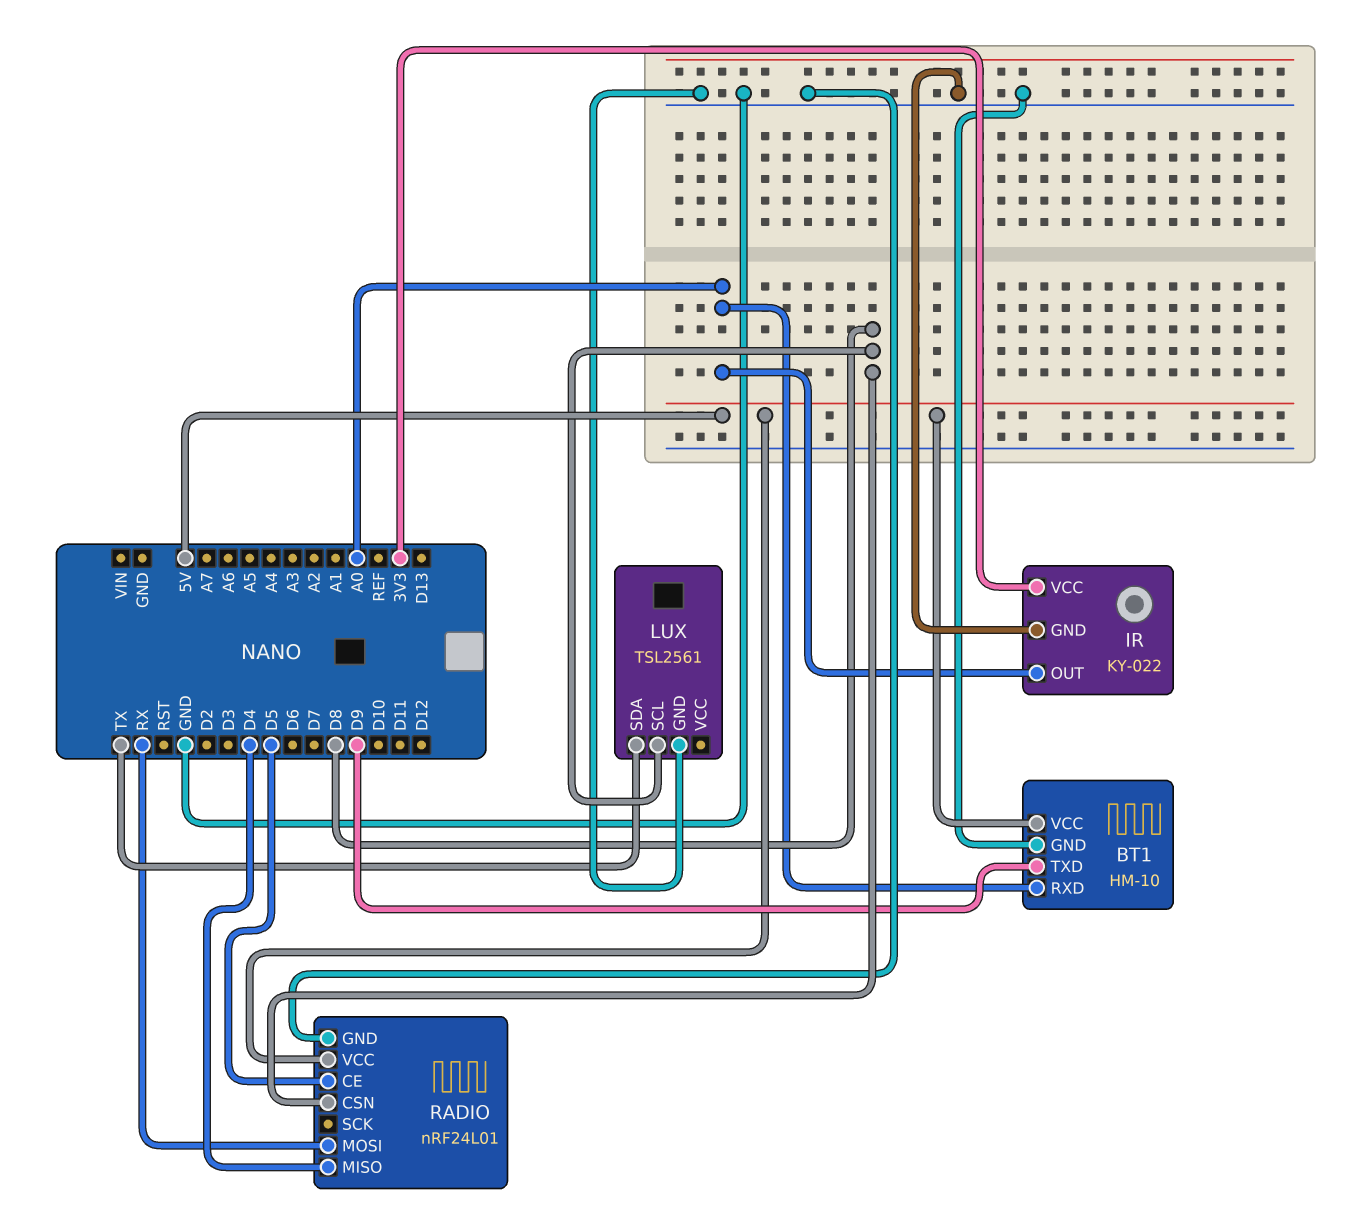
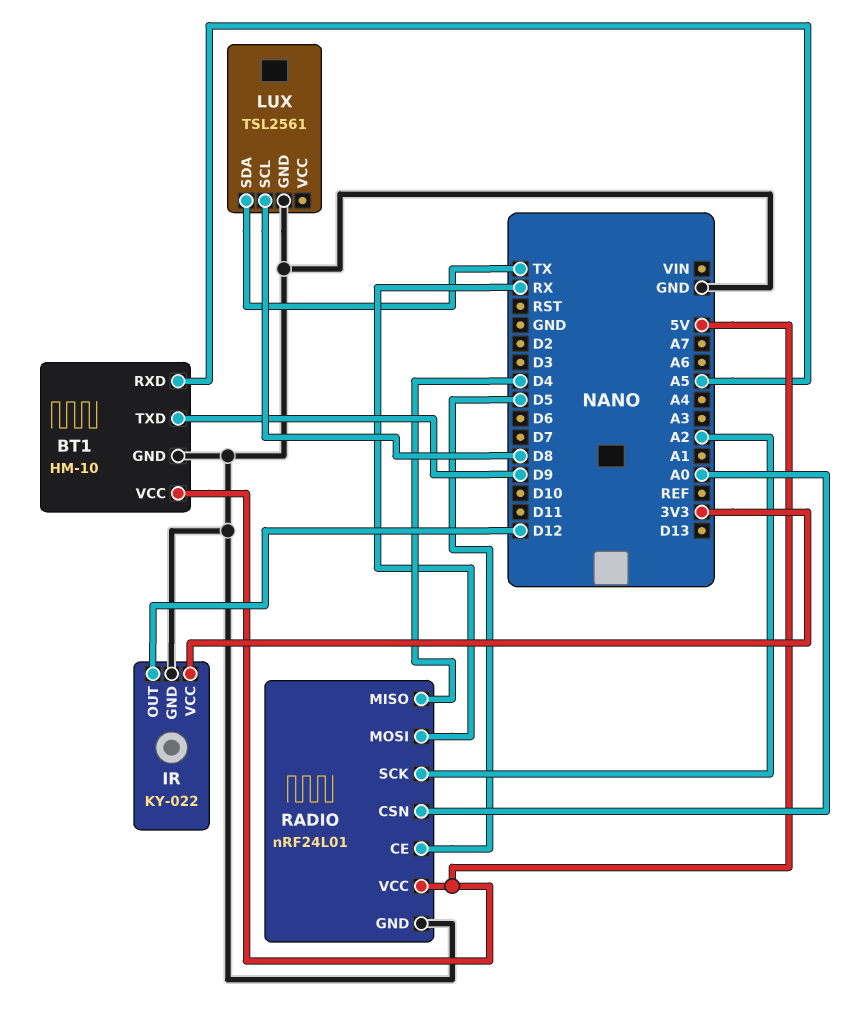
BT1 pin RXD: A0 -> A5
IR pin OUT: A0 -> D12
RADIO pin CSN: D8 -> A0
RADIO pin SCK: none -> A2

